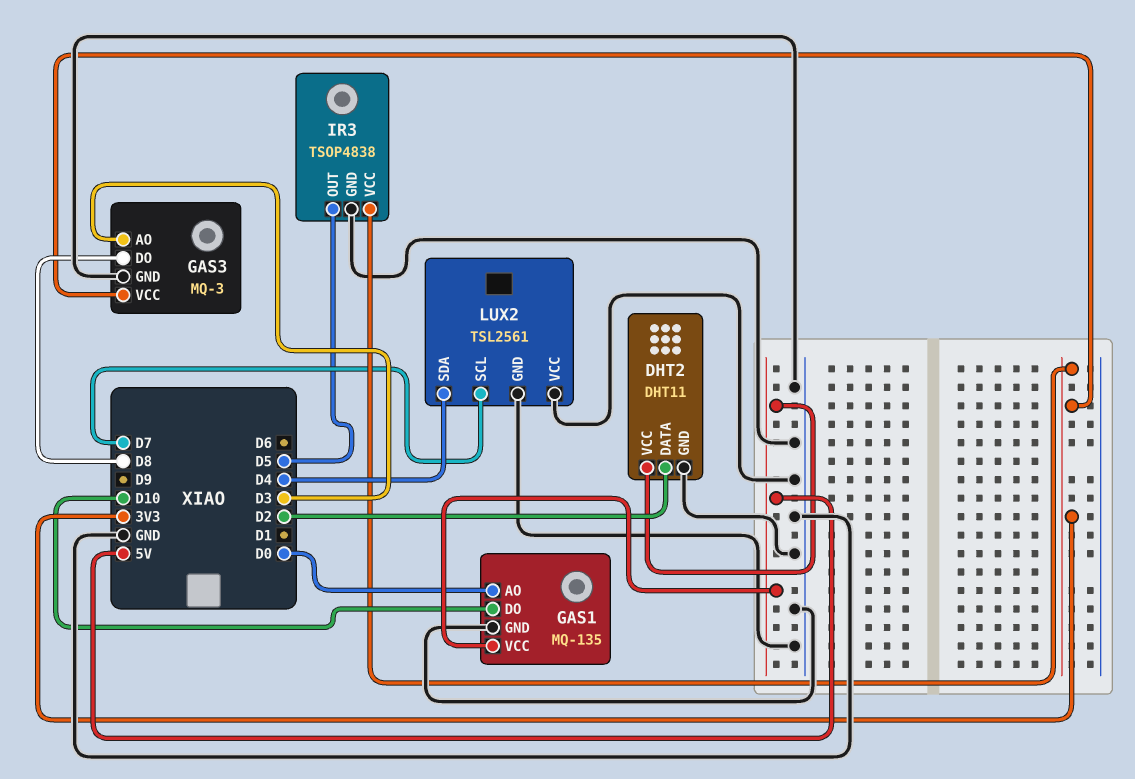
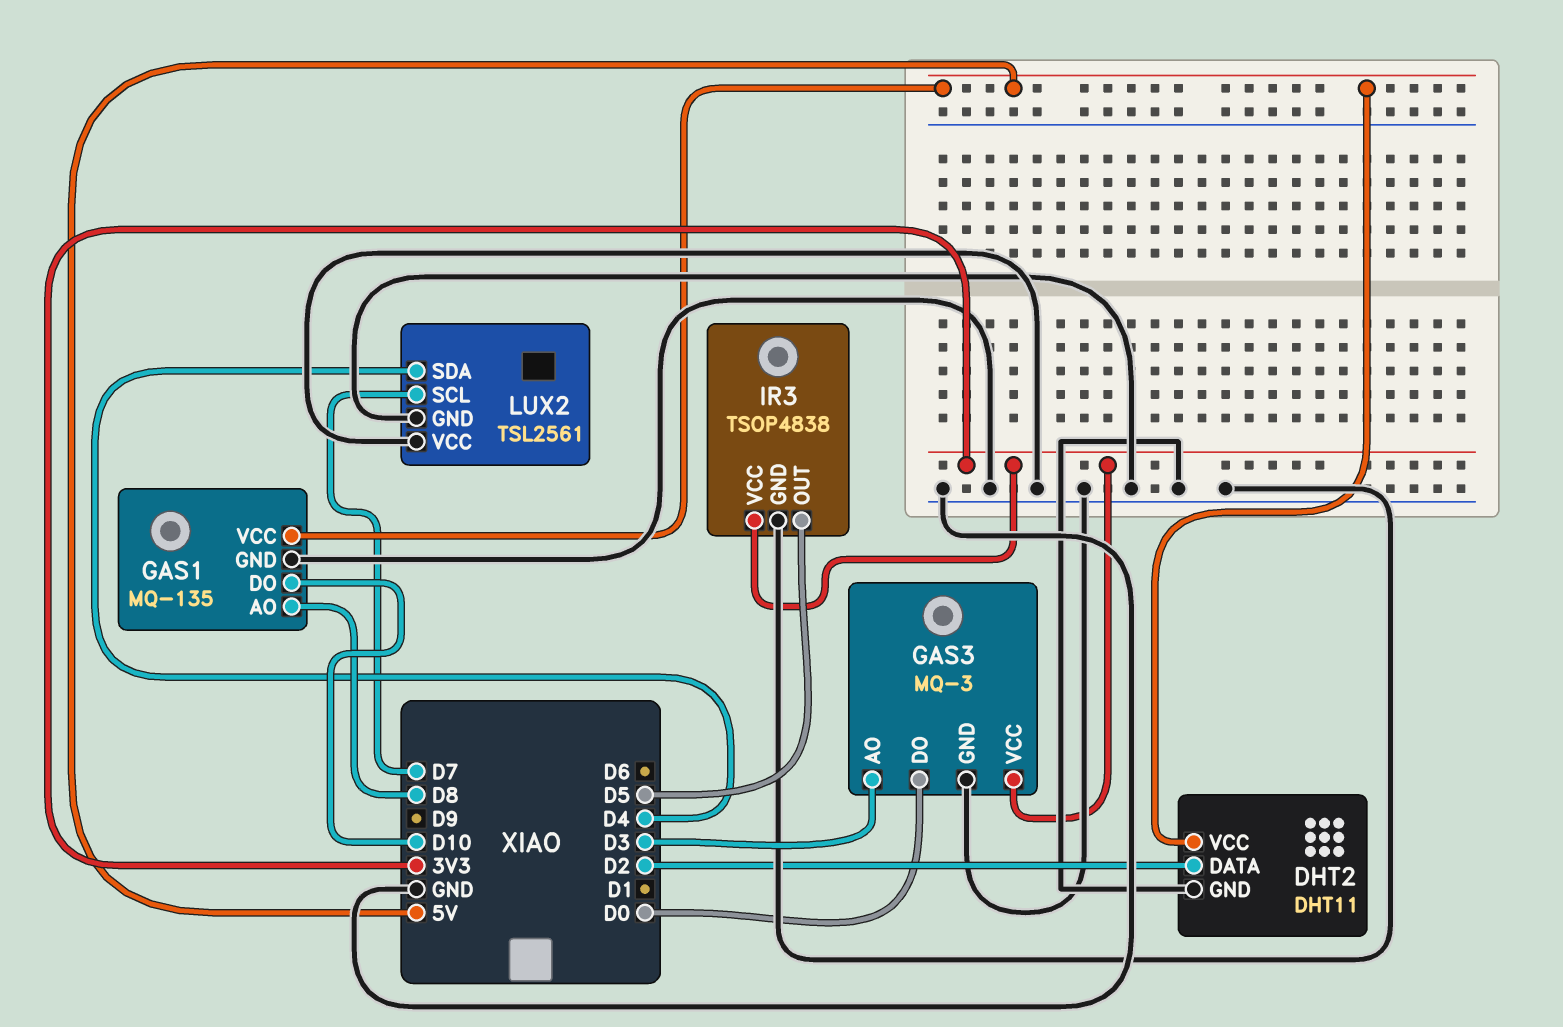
GAS1 pin AO: D0 -> D8
GAS3 pin DO: D8 -> D0

